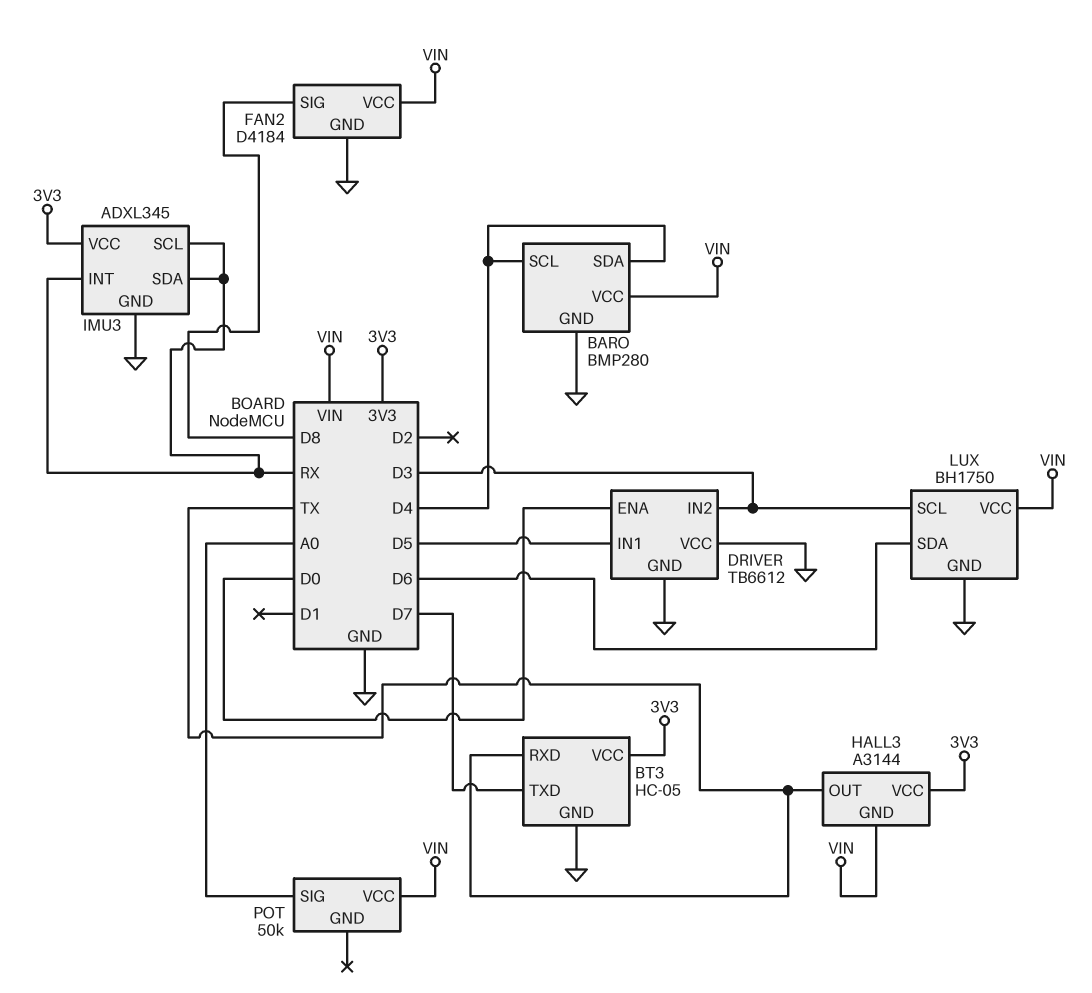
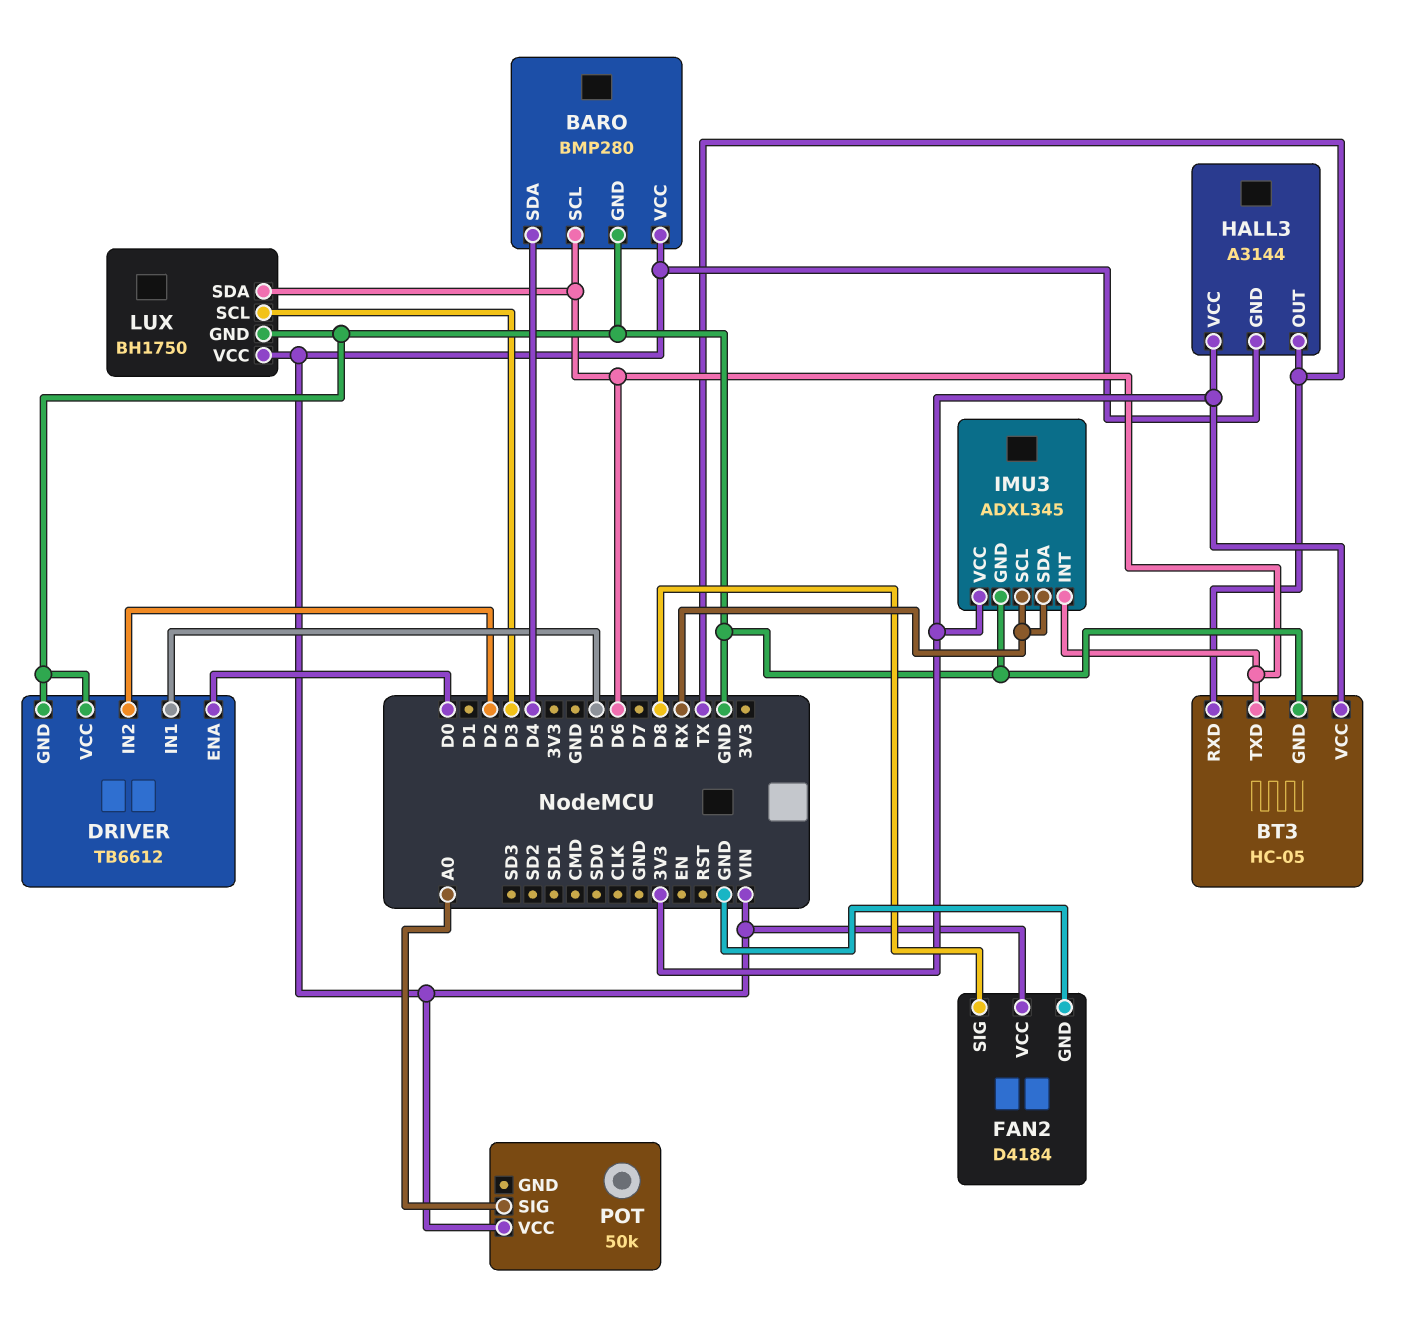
BARO pin SCL: D4 -> D6
BT3 pin TXD: D7 -> D6
DRIVER pin IN2: D3 -> D2
IMU3 pin INT: RX -> D6

